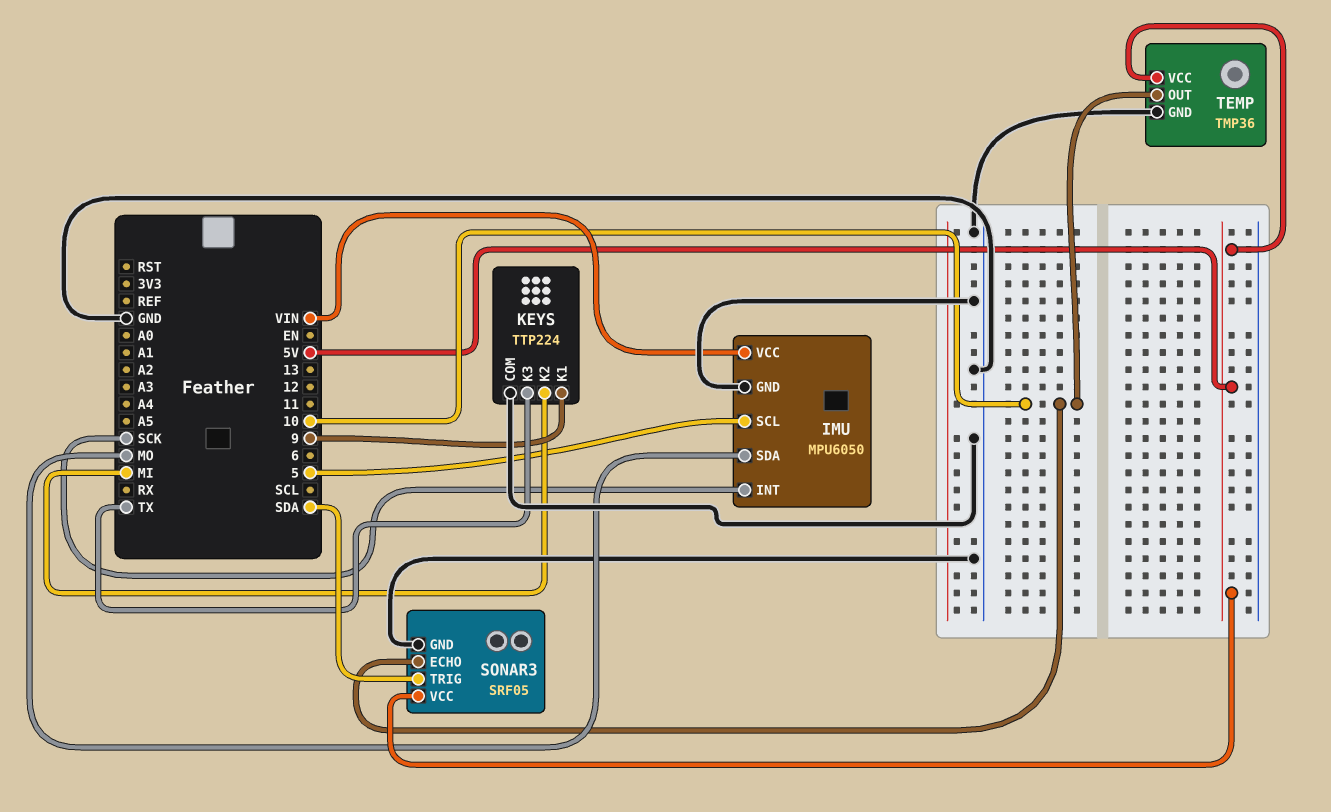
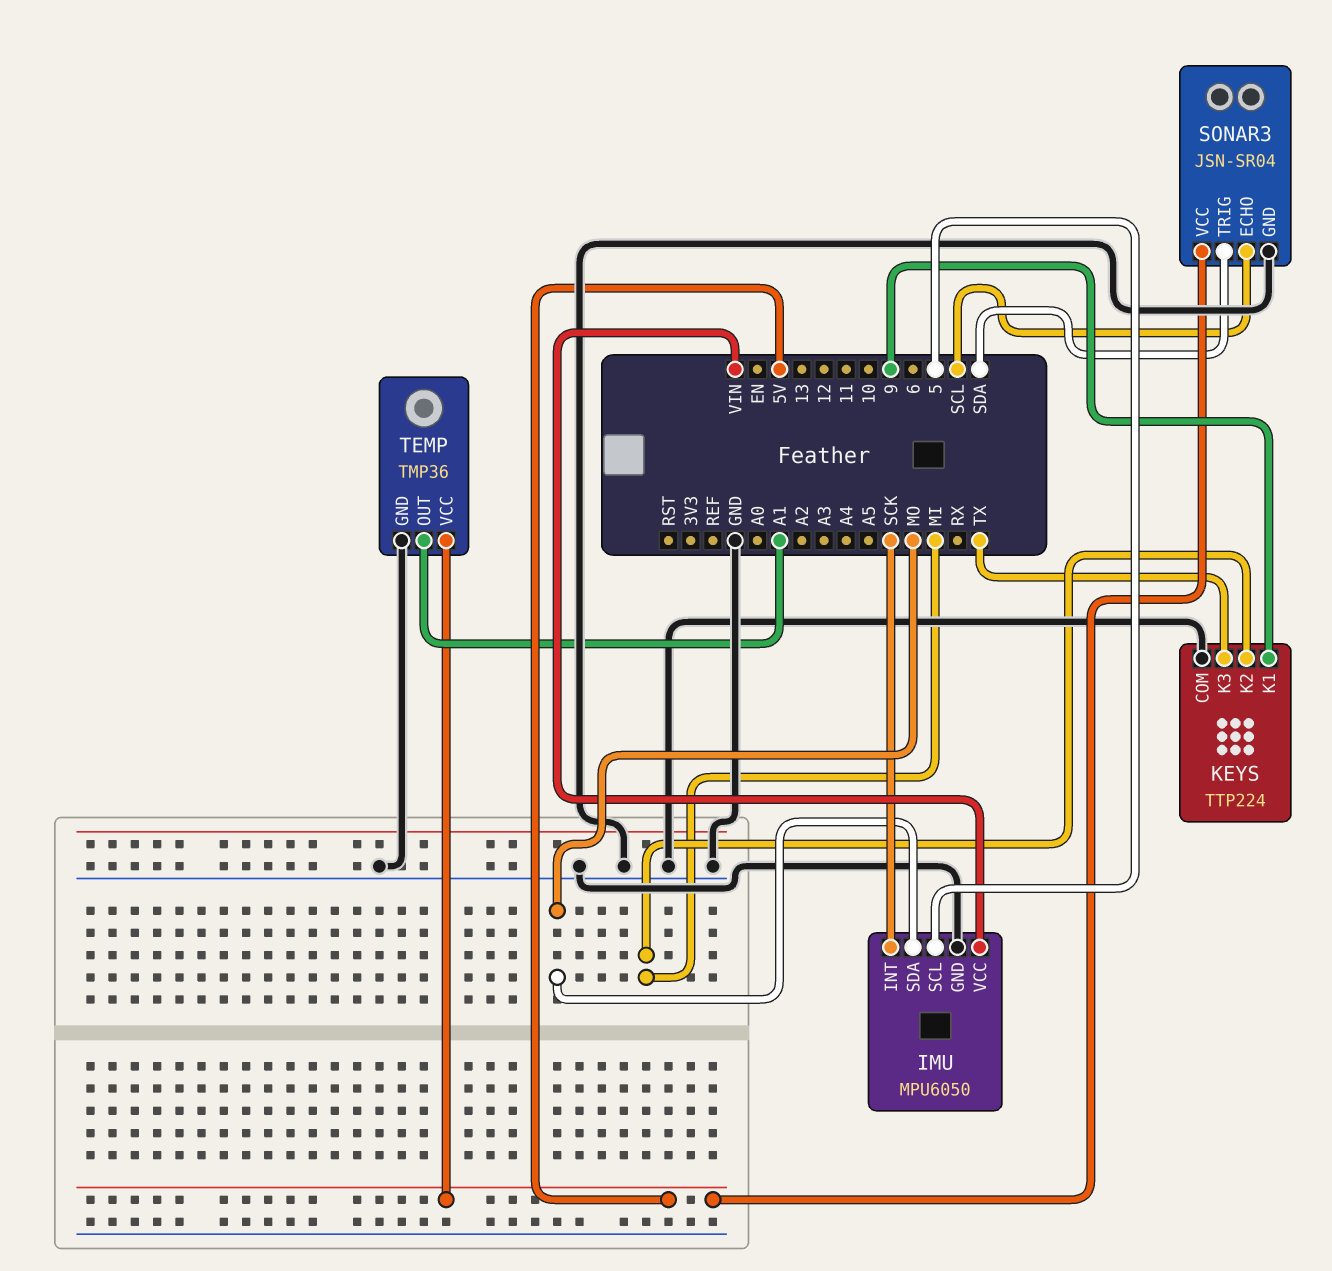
SONAR3: SRF05 -> JSN-SR04
SONAR3 pin ECHO: 10 -> SCL
TEMP pin OUT: 10 -> A1

